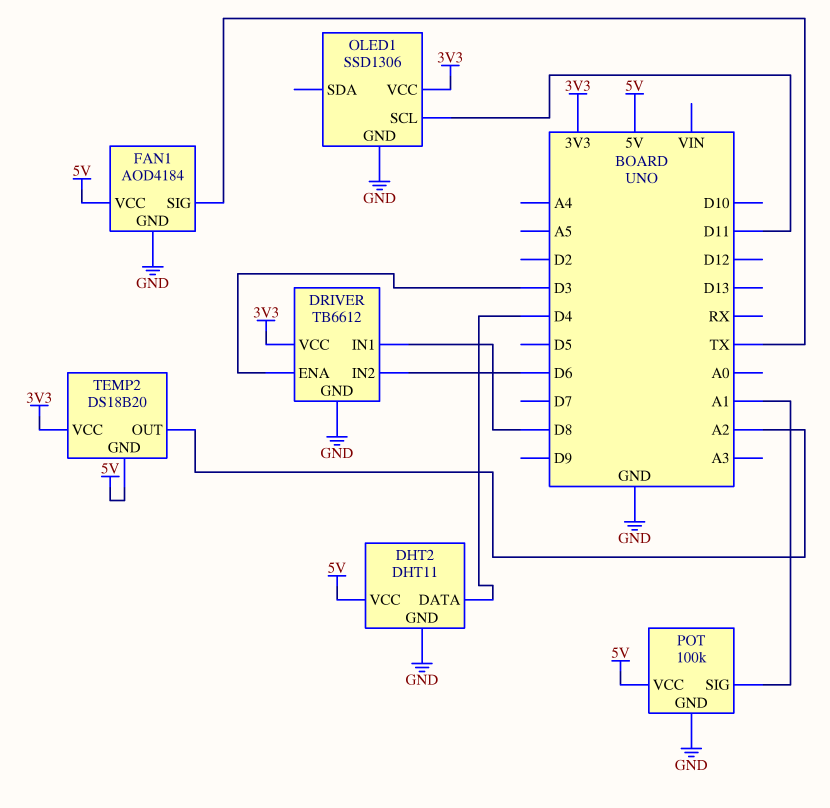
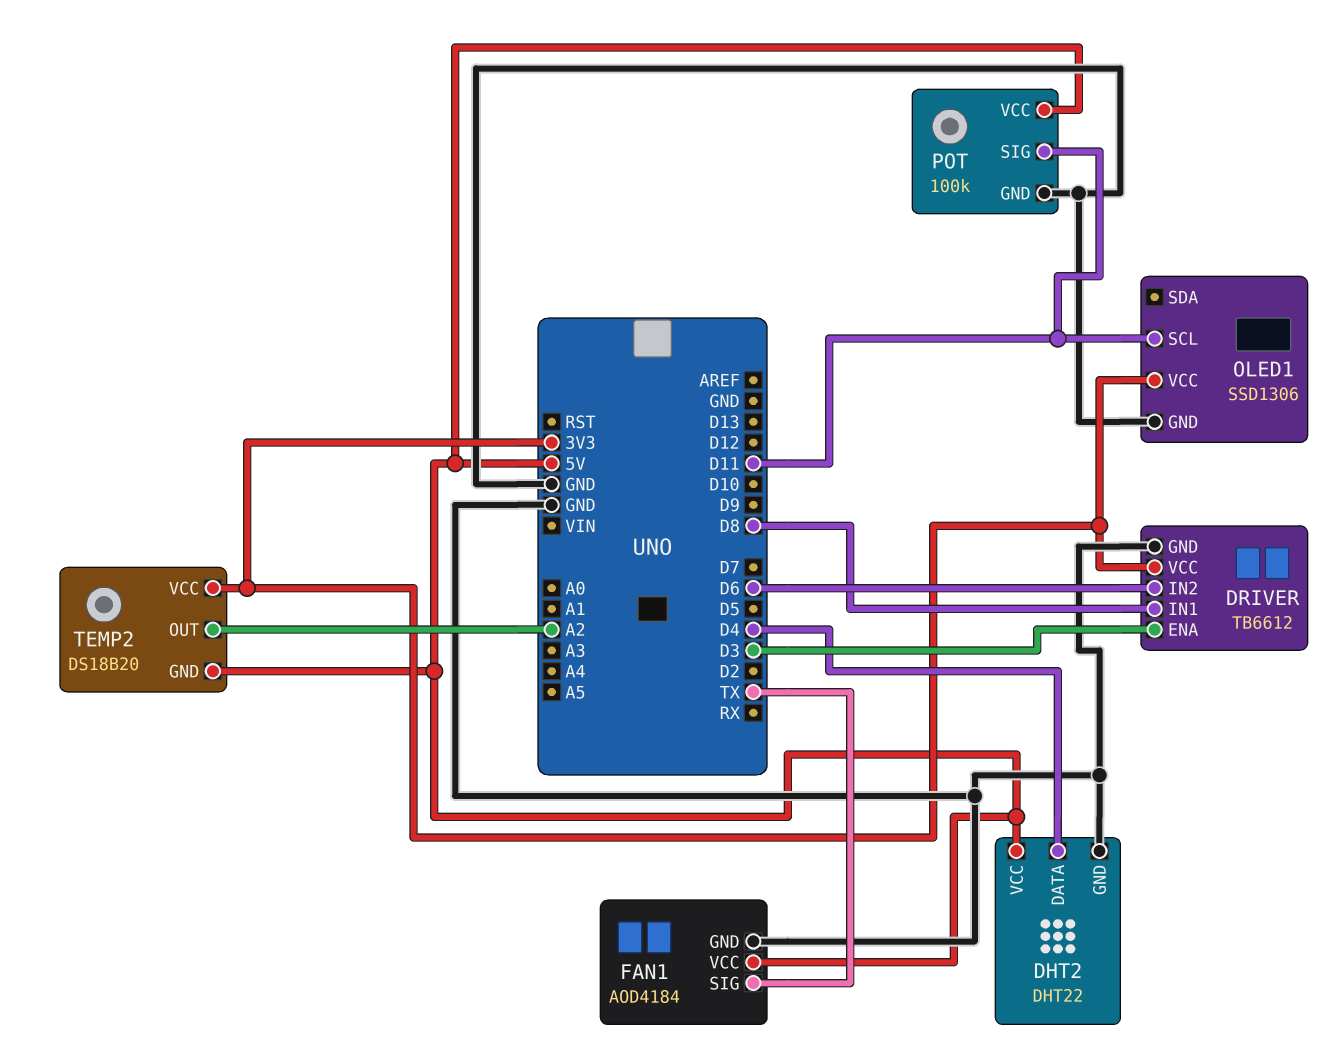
DHT2: DHT11 -> DHT22
POT pin SIG: A1 -> D11

